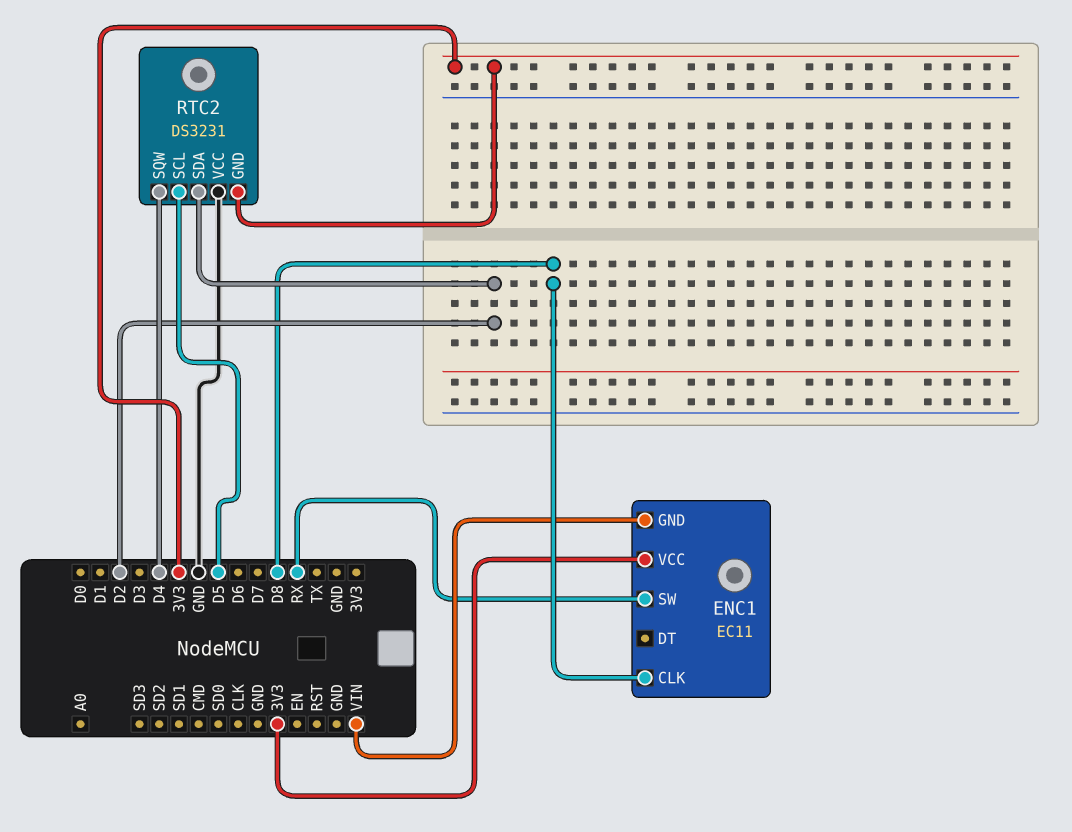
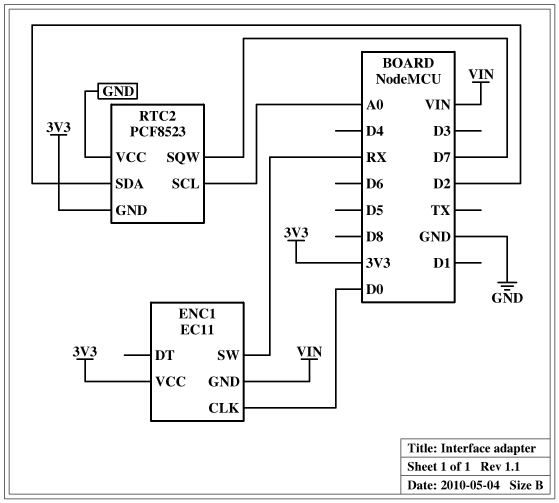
ENC1 pin CLK: D8 -> D0
RTC2: DS3231 -> PCF8523
RTC2 pin SCL: D5 -> A0
RTC2 pin SQW: D4 -> D7

